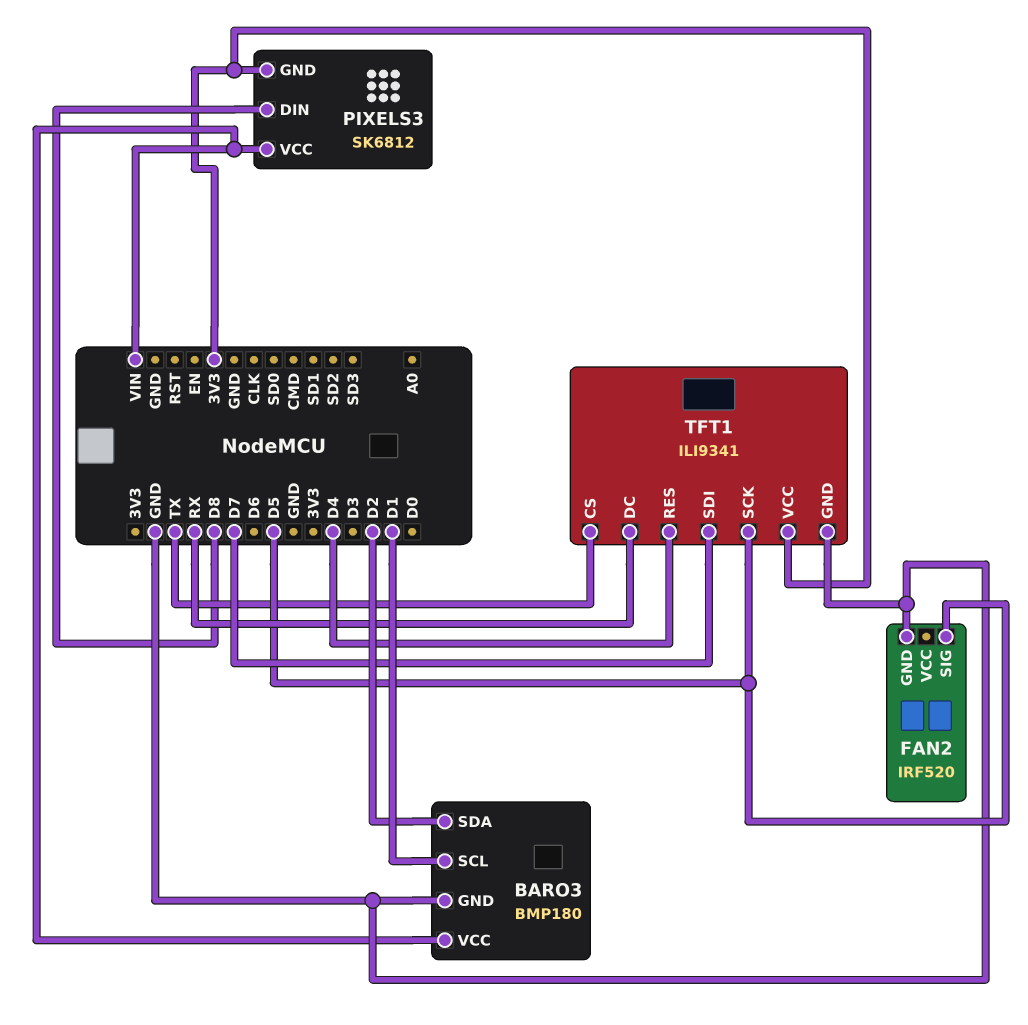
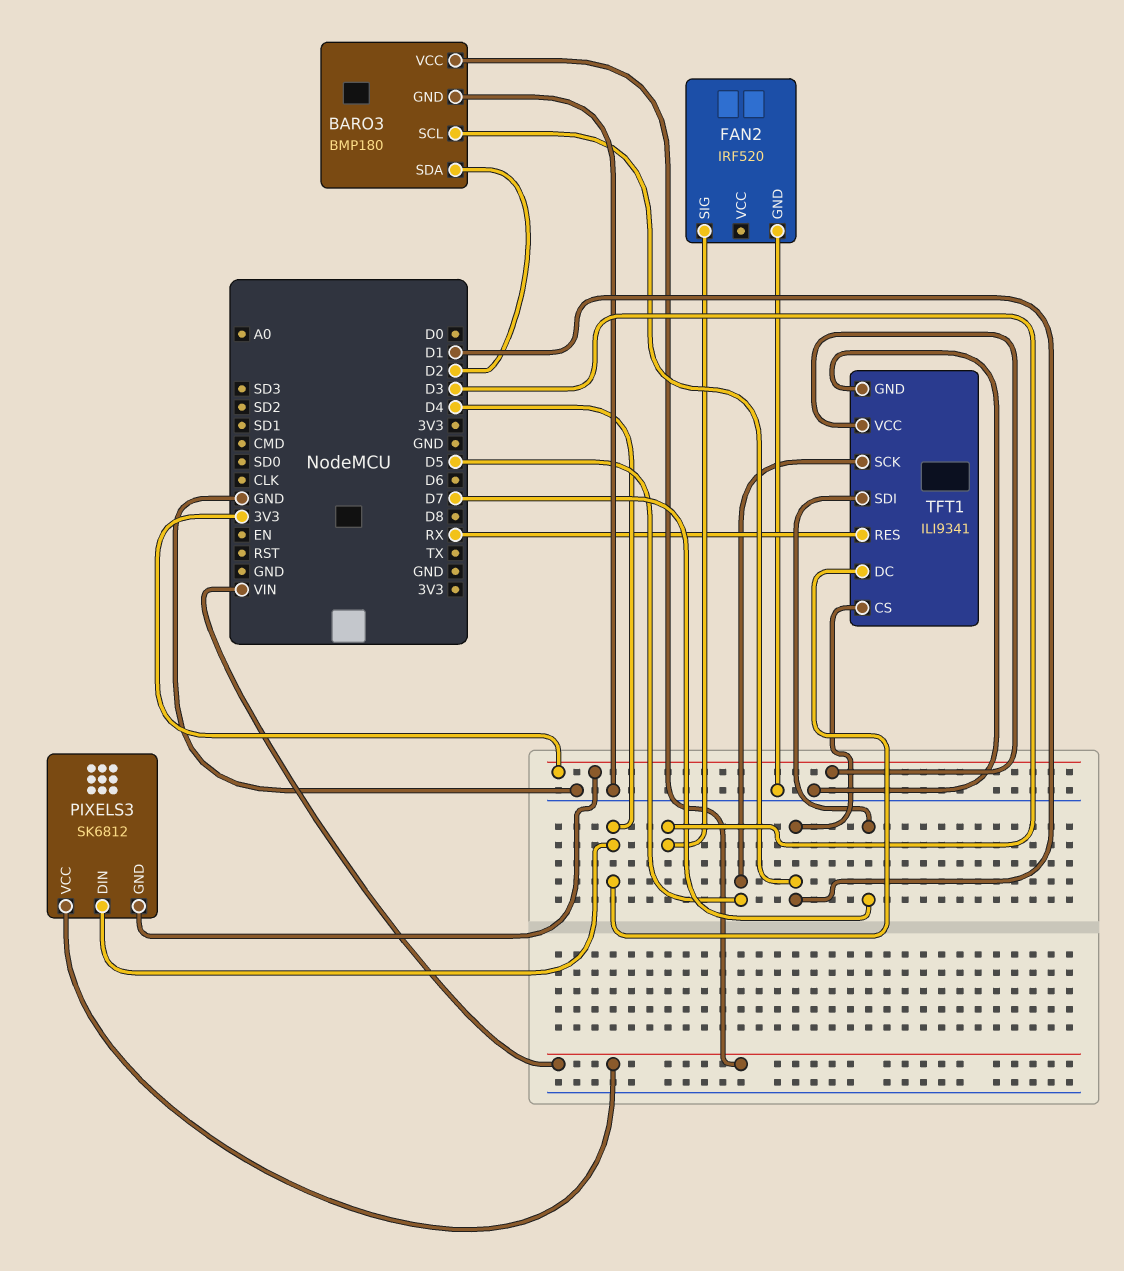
FAN2 pin SIG: D5 -> D3
PIXELS3 pin DIN: D8 -> D4
TFT1 pin CS: TX -> D1
TFT1 pin DC: RX -> D4
TFT1 pin RES: D4 -> RX

